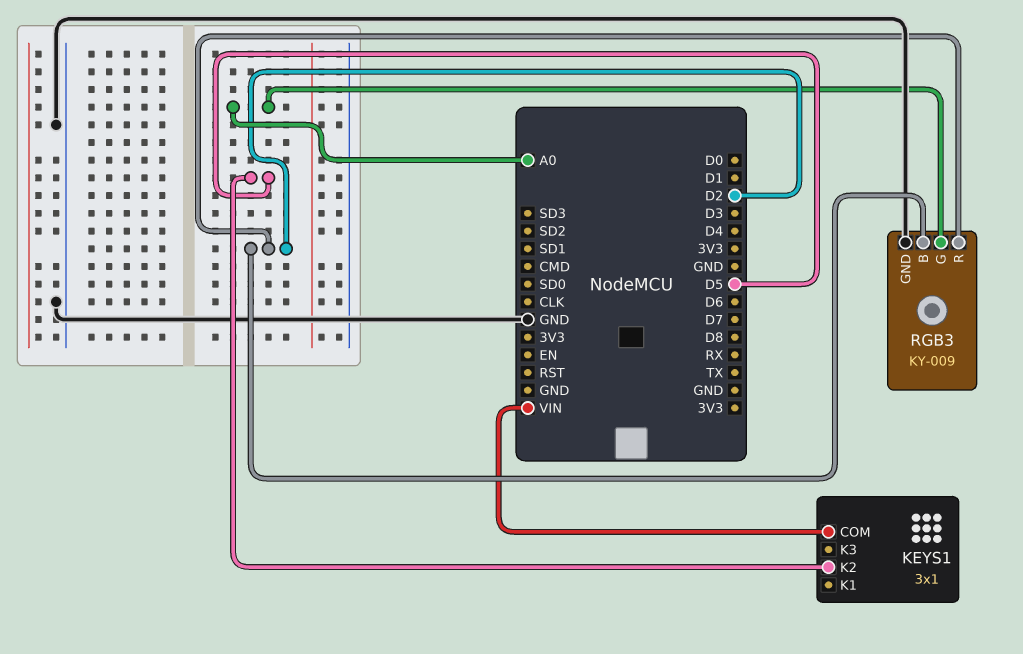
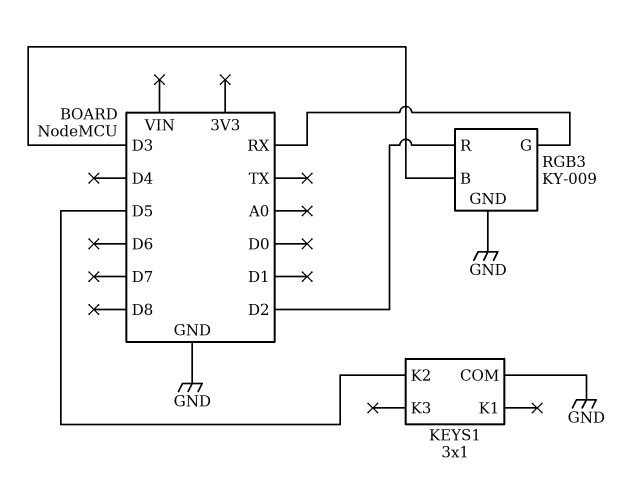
KEYS1 pin COM: VIN -> GND
RGB3 pin B: D2 -> D3
RGB3 pin G: A0 -> RX

